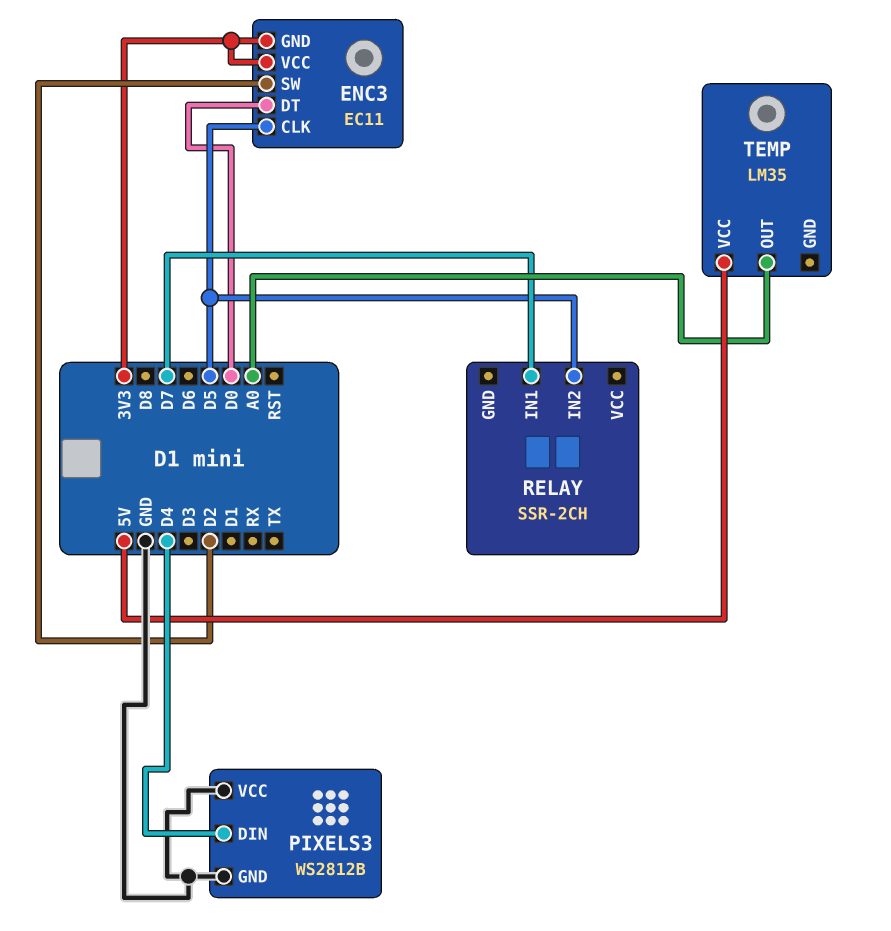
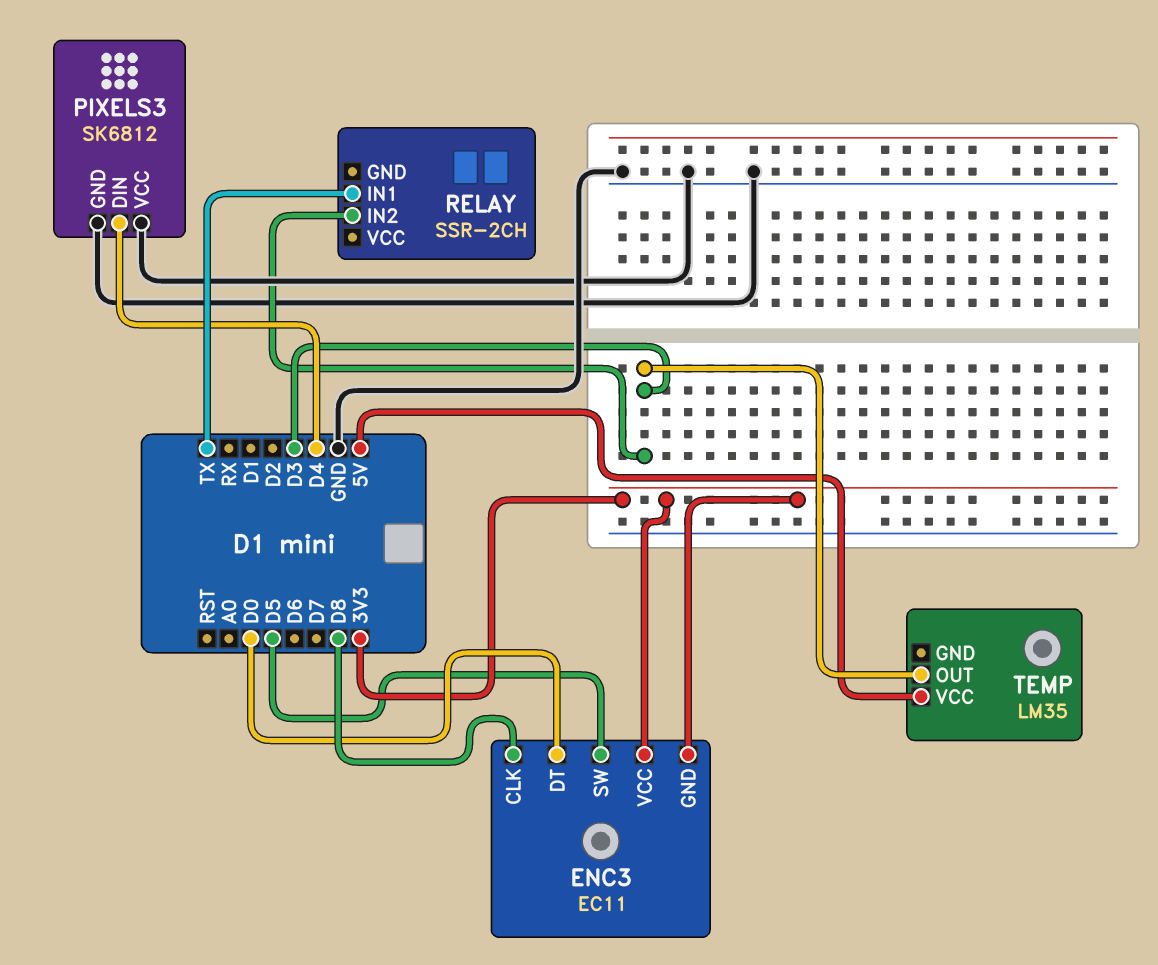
ENC3 pin CLK: D5 -> D8
ENC3 pin SW: D2 -> D5
PIXELS3: WS2812B -> SK6812
RELAY pin IN1: D7 -> TX
RELAY pin IN2: D5 -> D3
TEMP pin OUT: A0 -> D3

